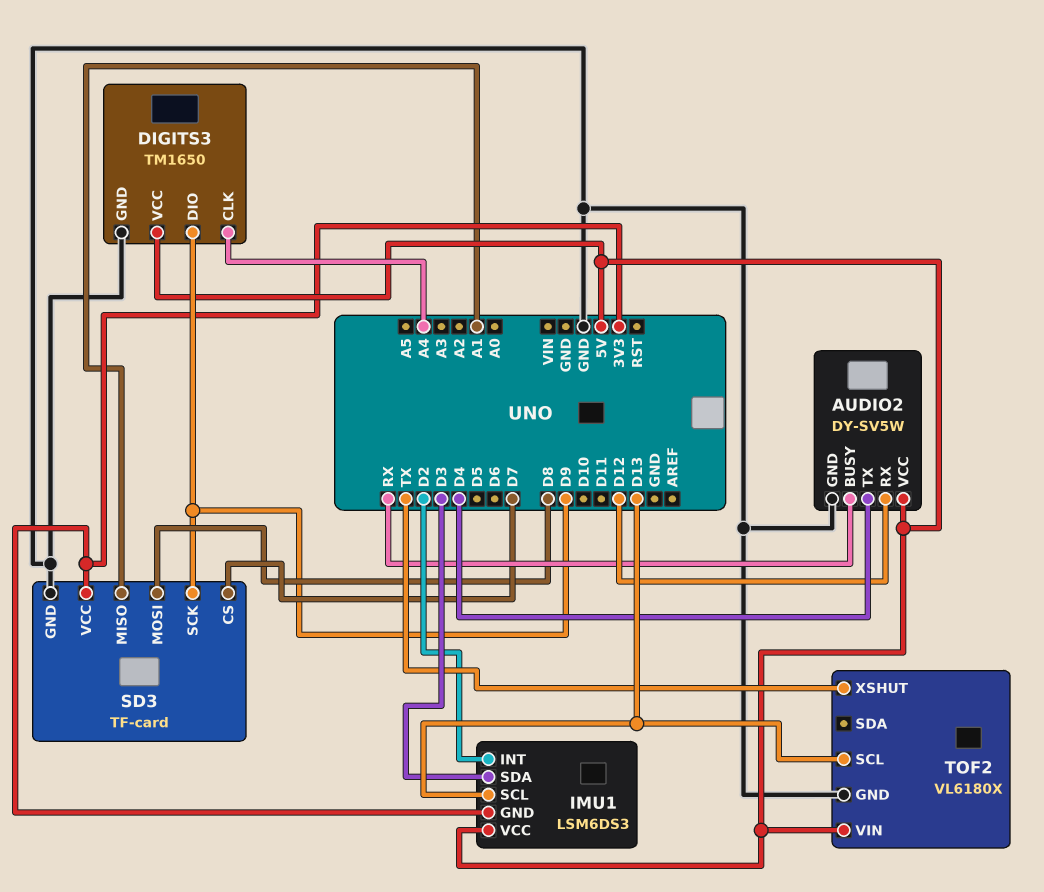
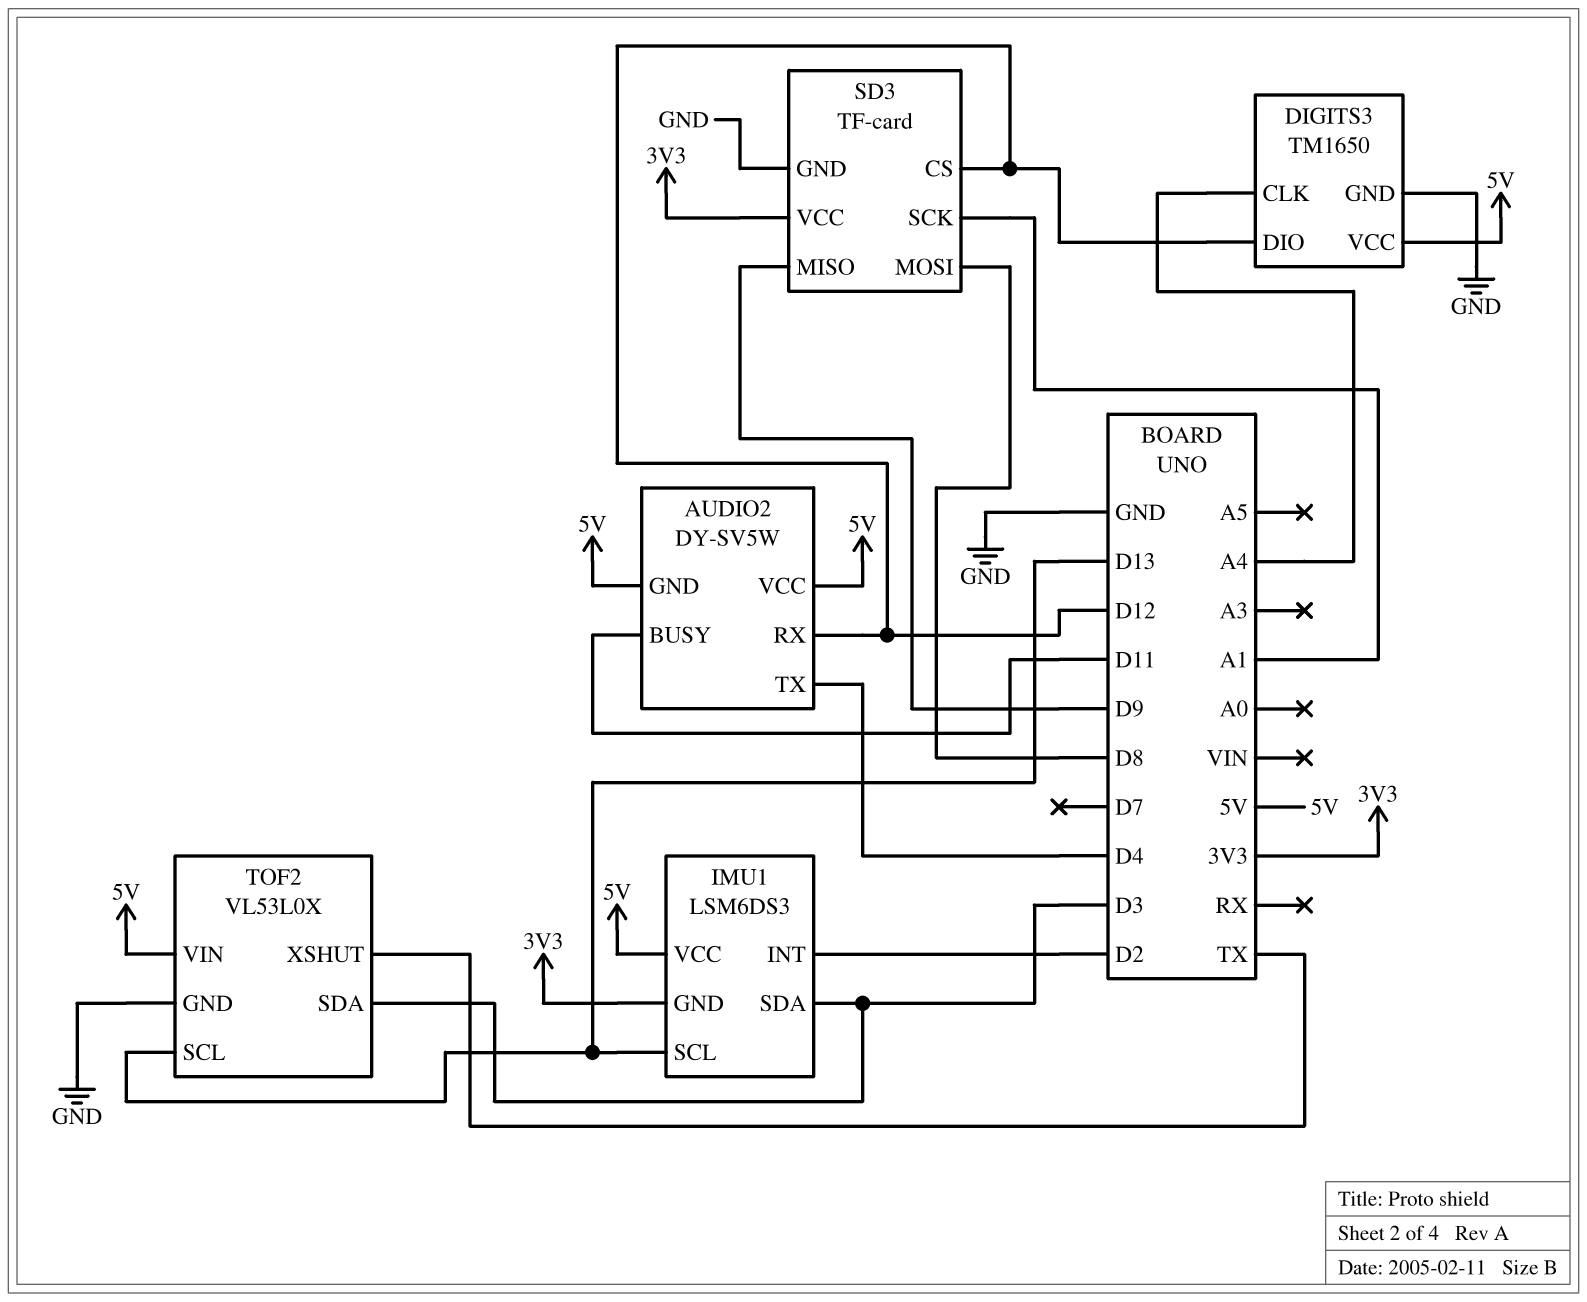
AUDIO2 pin BUSY: RX -> D11
AUDIO2 pin GND: GND -> 5V
DIGITS3 pin DIO: D9 -> D12
SD3 pin CS: D7 -> D12
SD3 pin MISO: A1 -> D9
SD3 pin SCK: D9 -> A1
TOF2: VL6180X -> VL53L0X
TOF2 pin SDA: none -> D3

